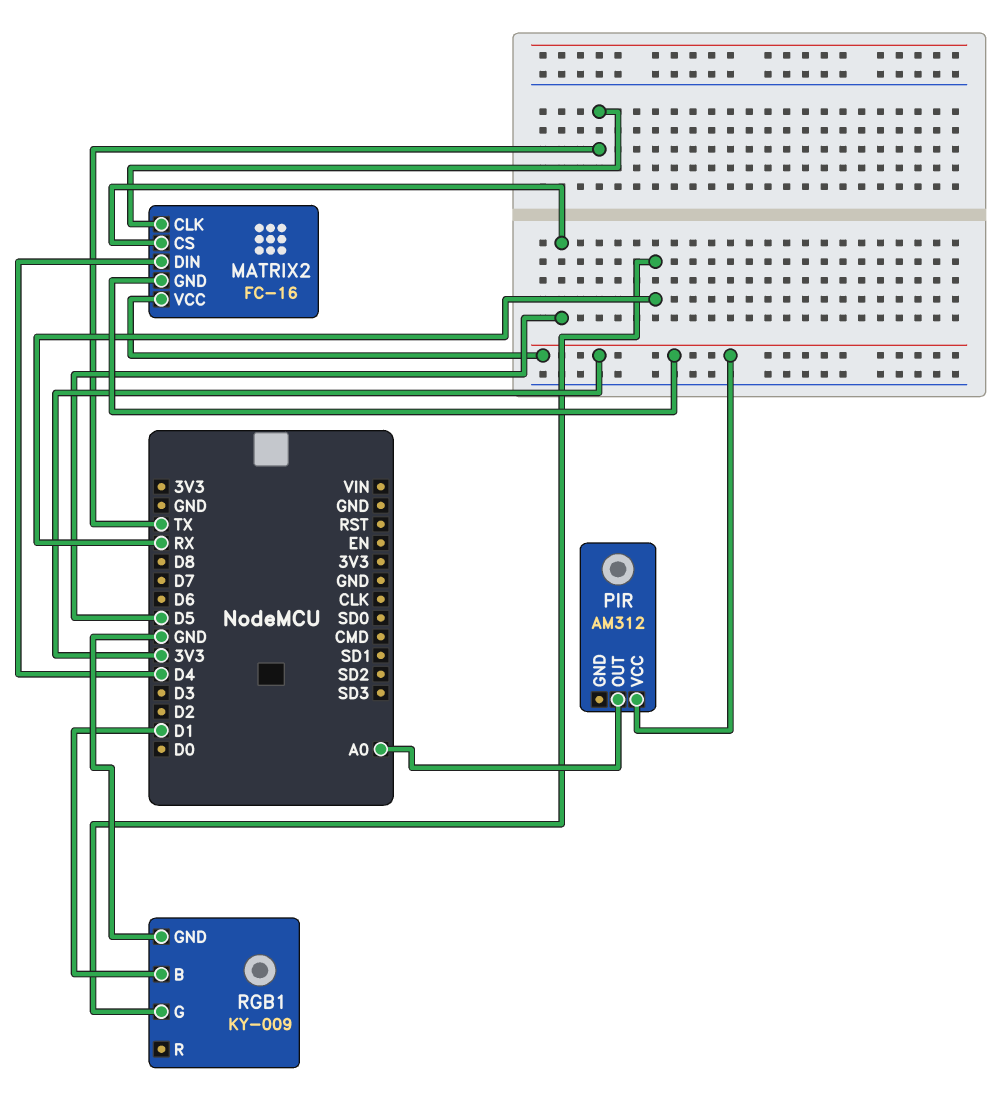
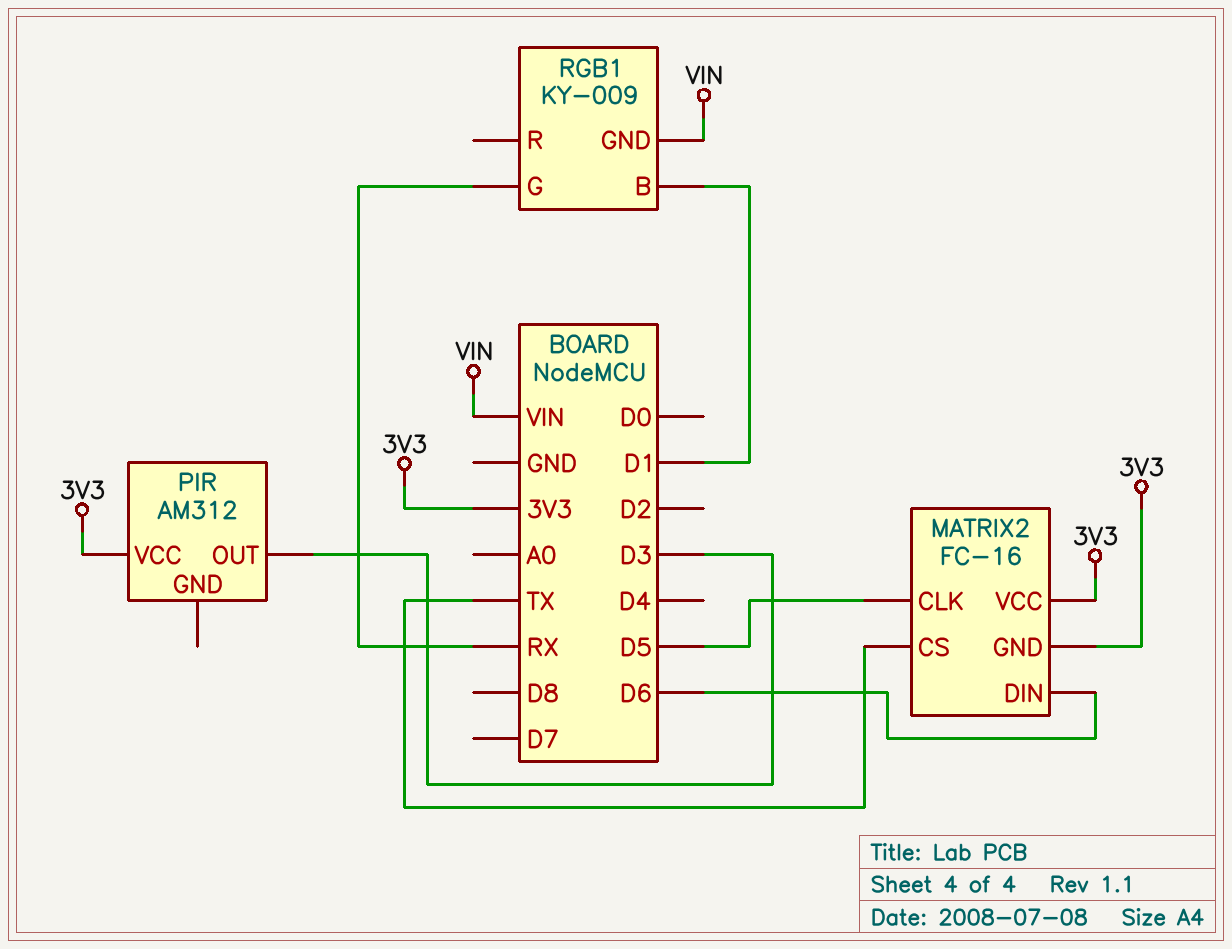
MATRIX2 pin CLK: TX -> D5
MATRIX2 pin CS: D5 -> TX
MATRIX2 pin DIN: D4 -> D6
PIR pin OUT: A0 -> D3
RGB1 pin GND: GND -> VIN

